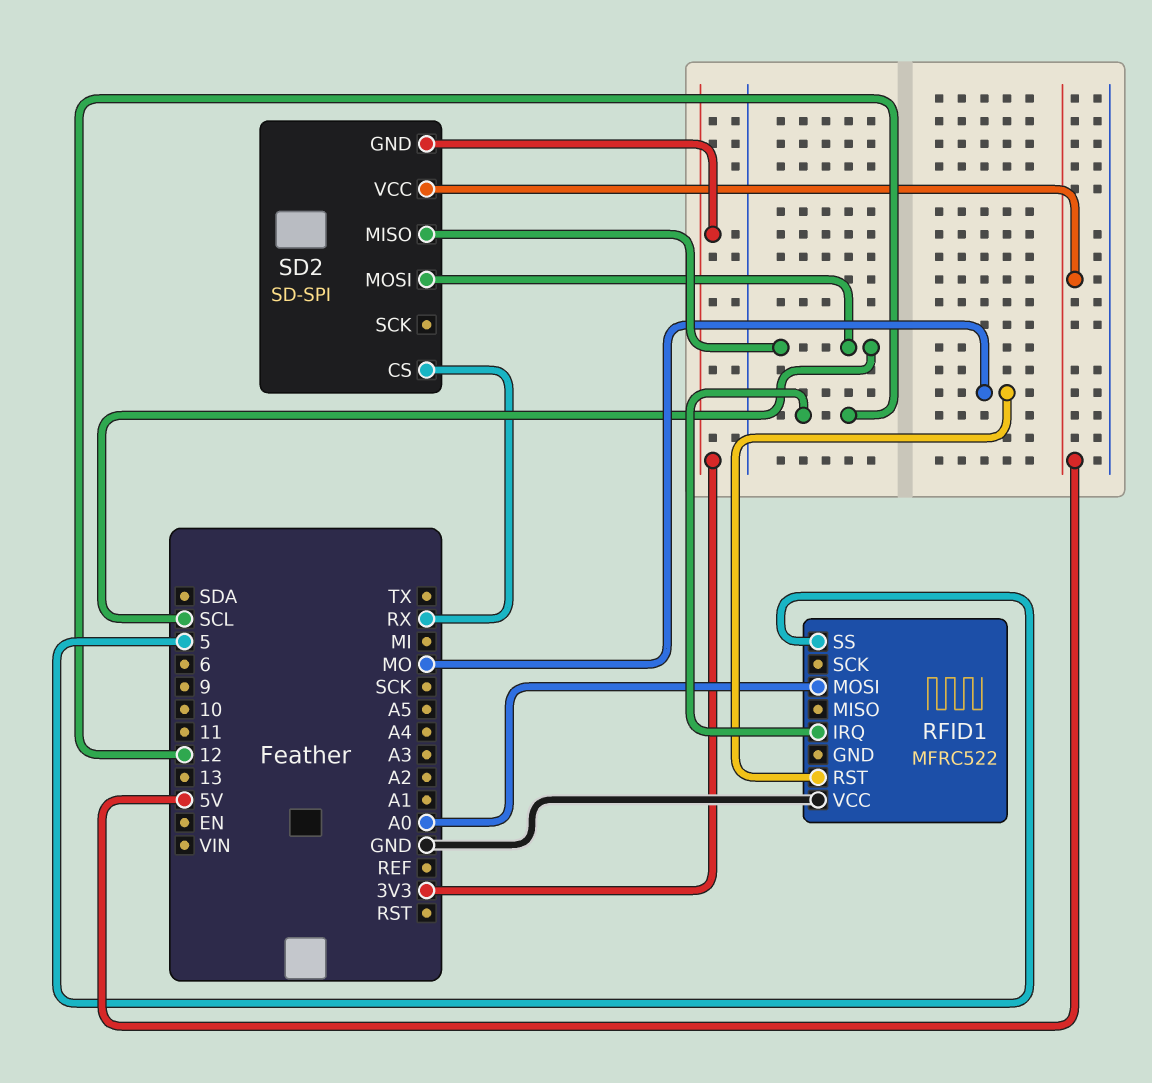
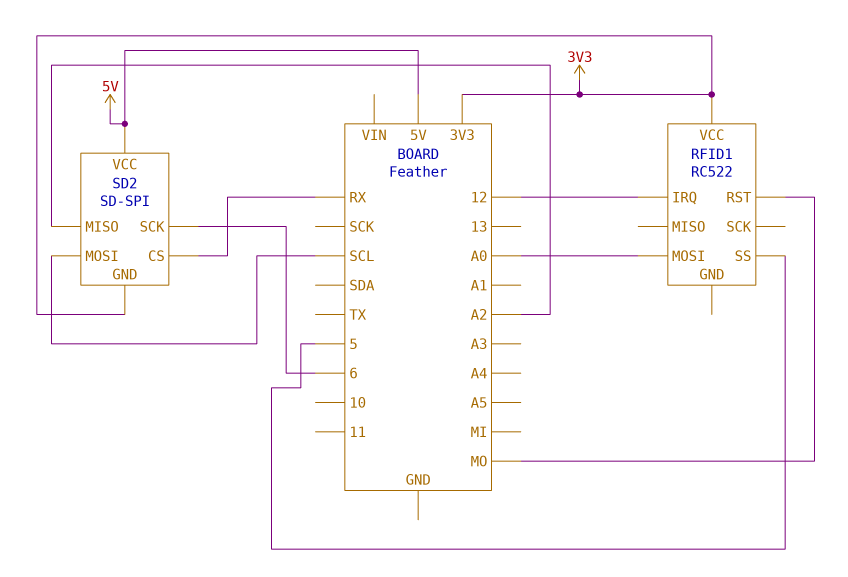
RFID1: MFRC522 -> RC522
RFID1 pin VCC: GND -> 3V3
SD2 pin MISO: SCL -> A2
SD2 pin SCK: none -> 6

